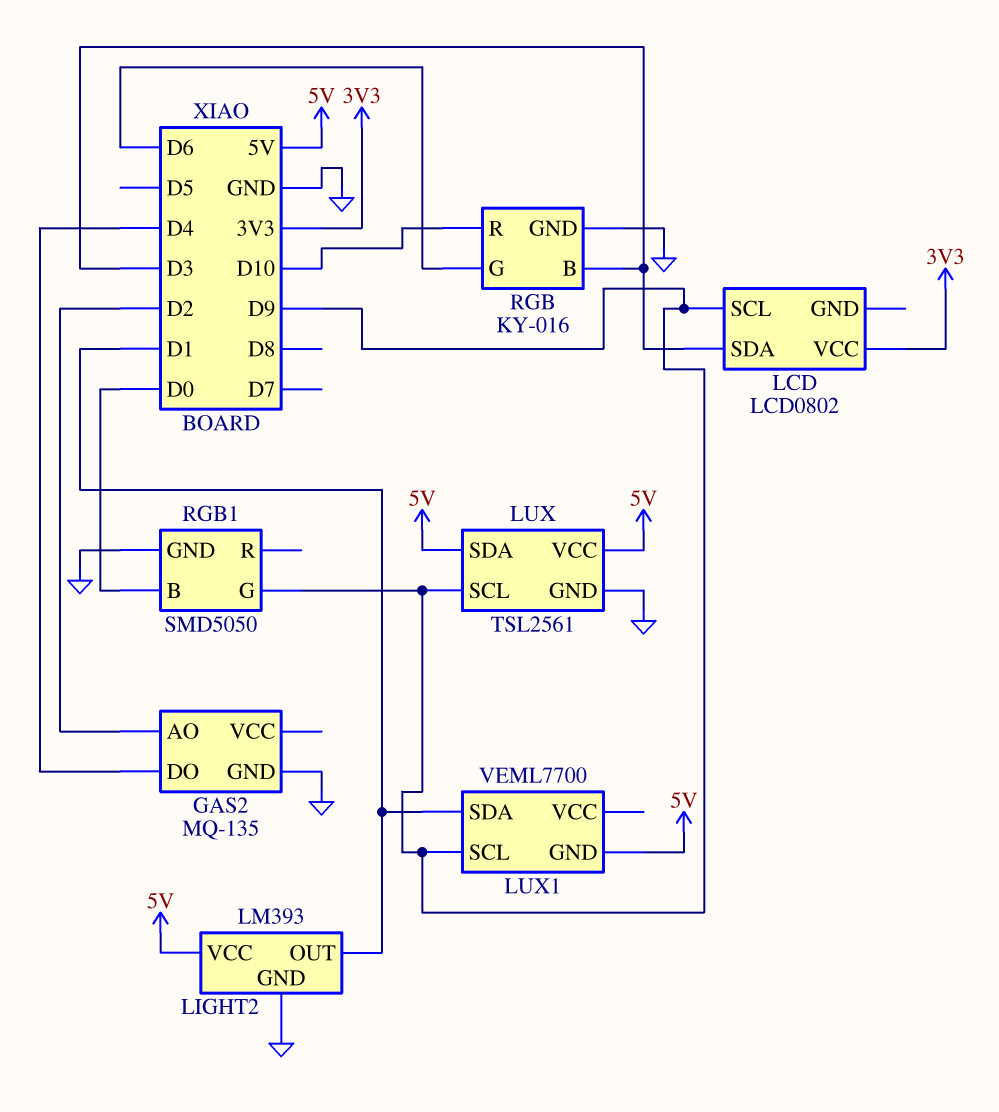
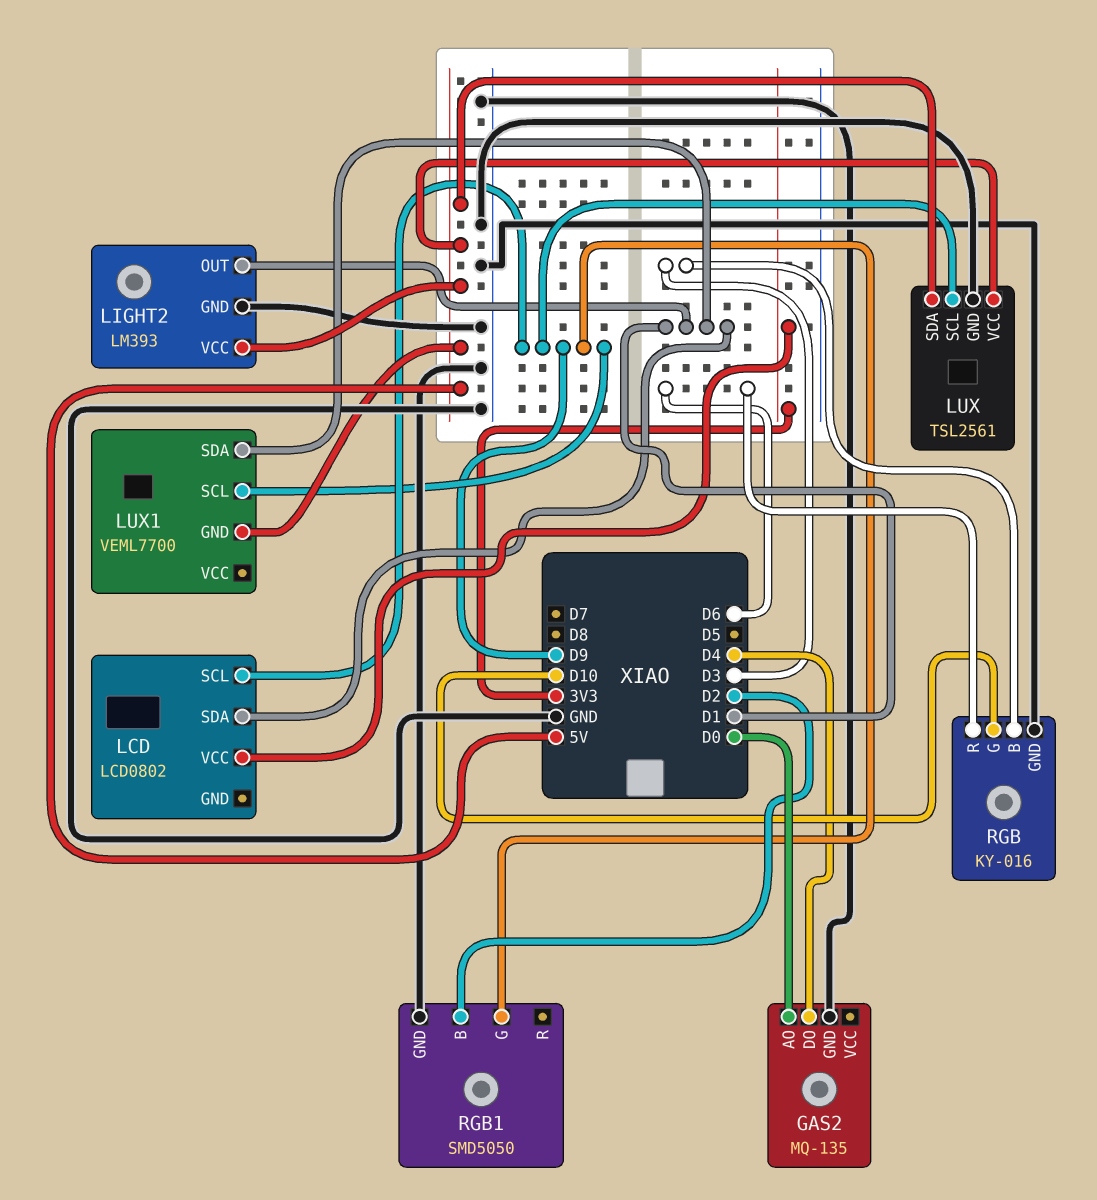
GAS2 pin AO: D2 -> D0
LCD pin SDA: D3 -> D1
RGB pin G: D6 -> D10
RGB pin R: D10 -> D6
RGB1 pin B: D0 -> D2

